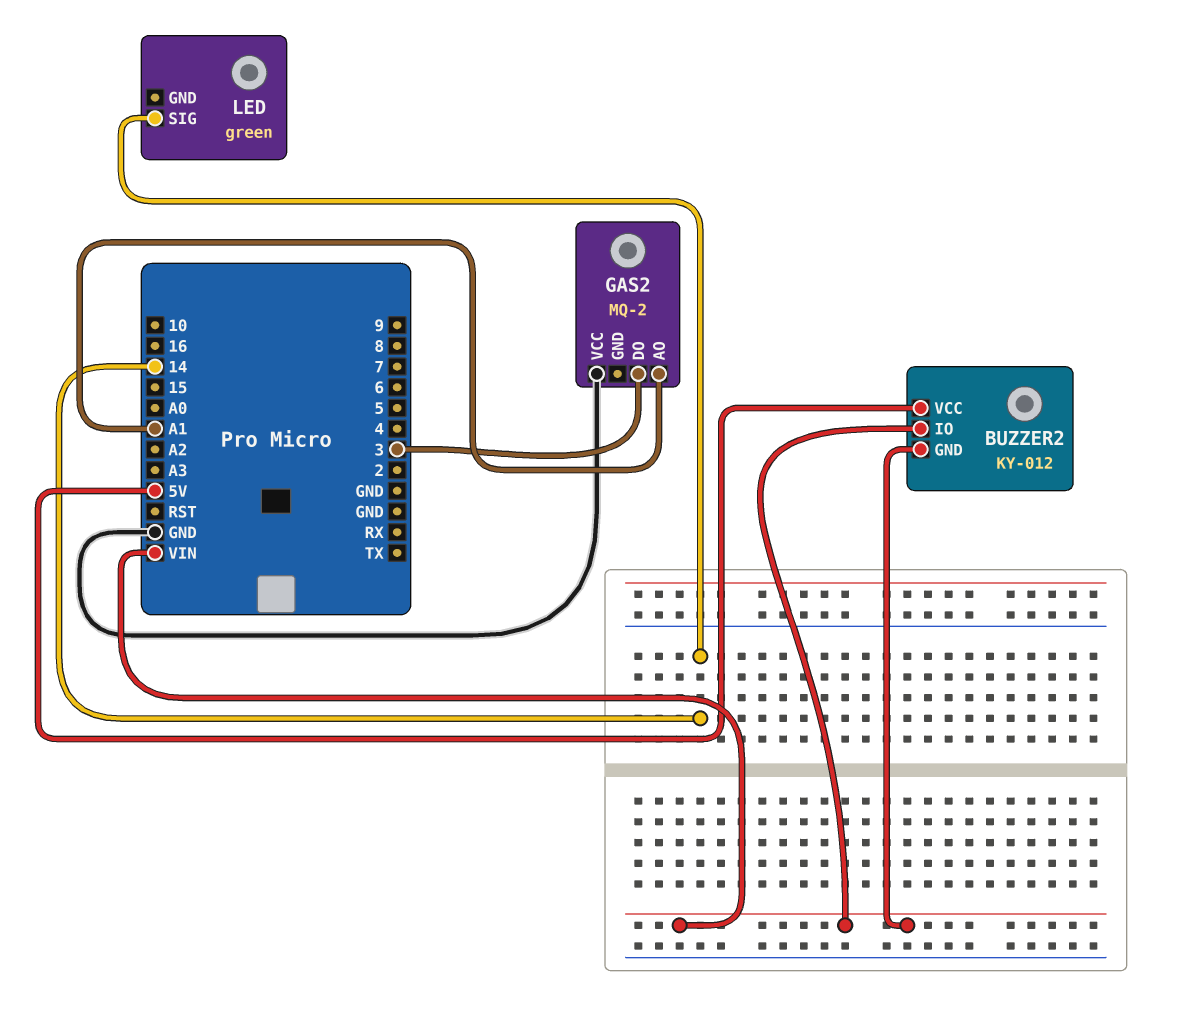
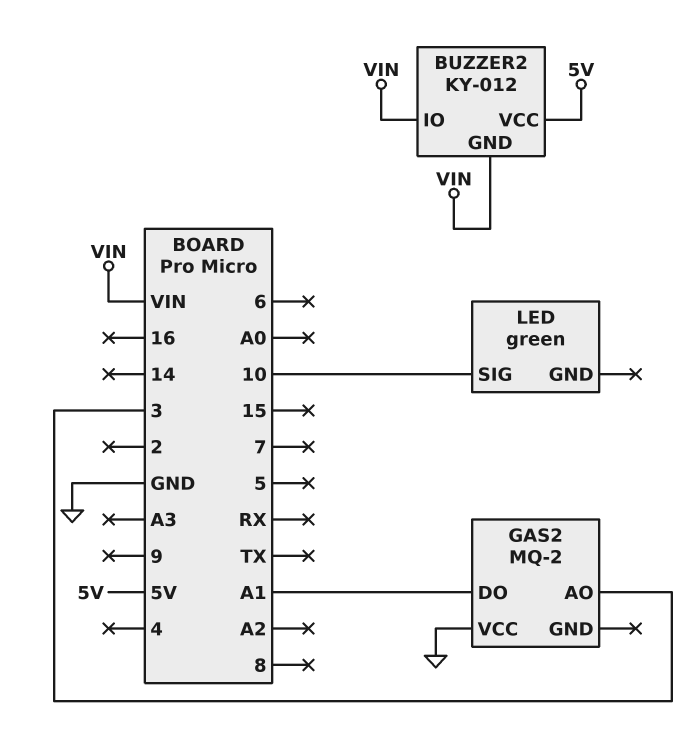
GAS2 pin AO: A1 -> 3
GAS2 pin DO: 3 -> A1
LED pin SIG: 14 -> 10

